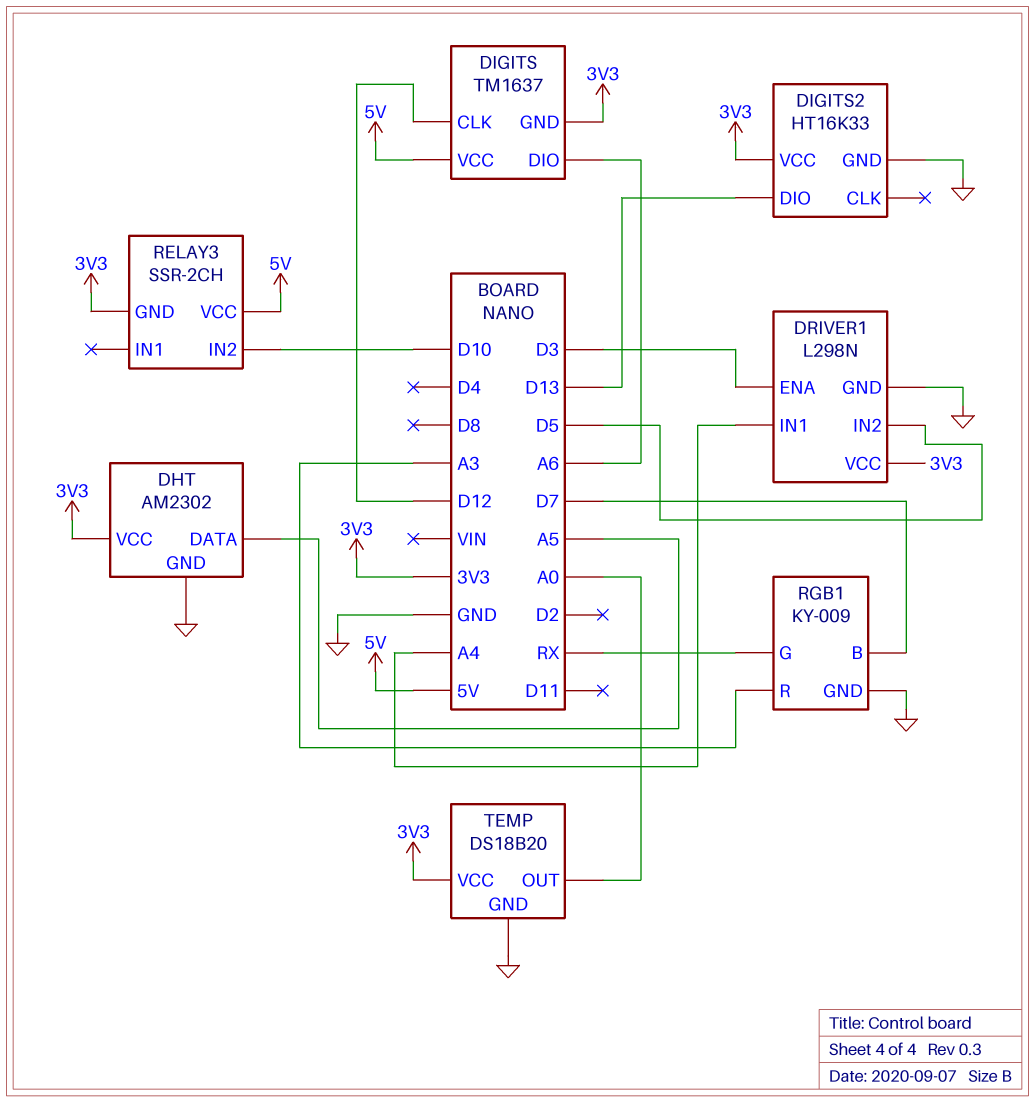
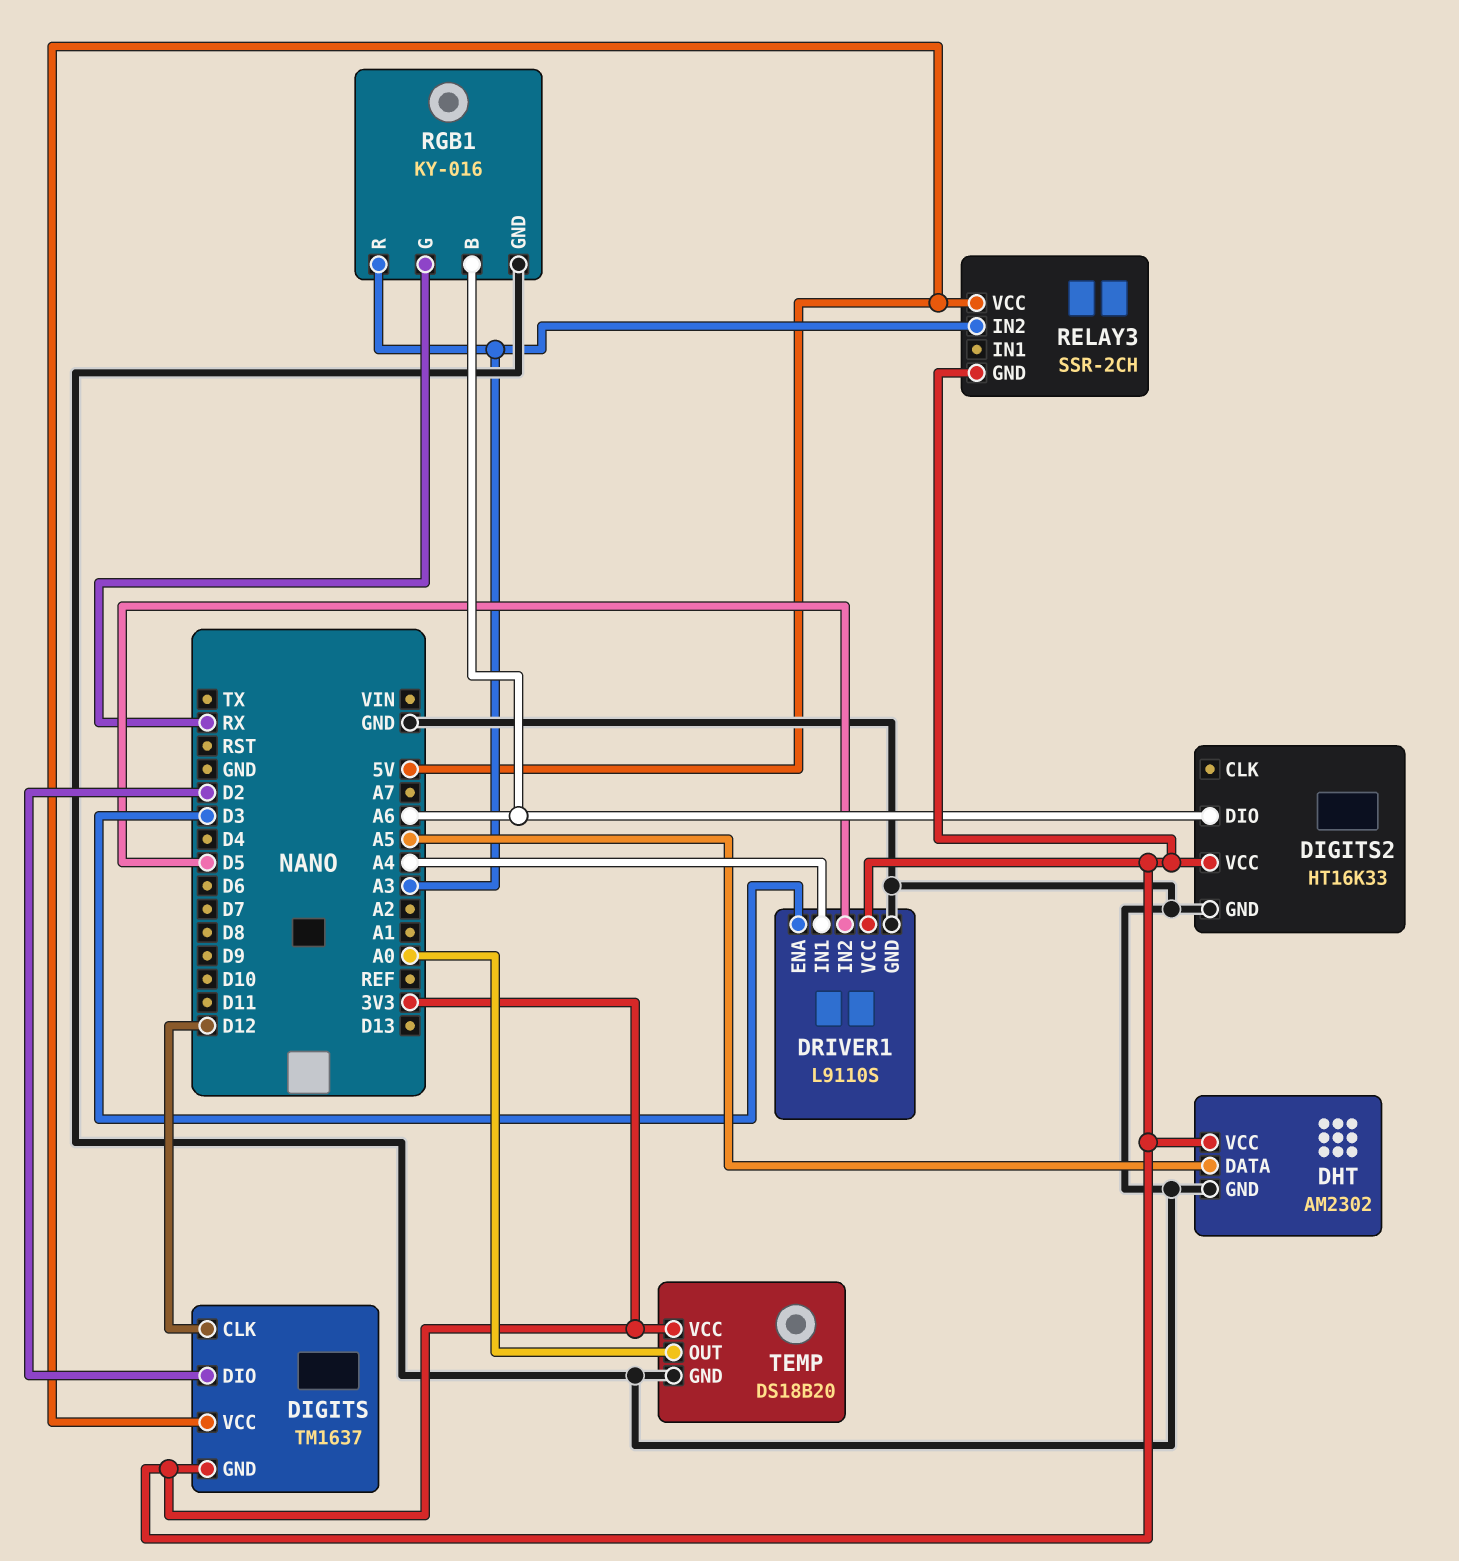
DIGITS pin DIO: A6 -> D2
DIGITS2 pin DIO: D13 -> A6
DRIVER1: L298N -> L9110S
RELAY3 pin IN2: D10 -> A3
RGB1: KY-009 -> KY-016
RGB1 pin B: D7 -> A6

